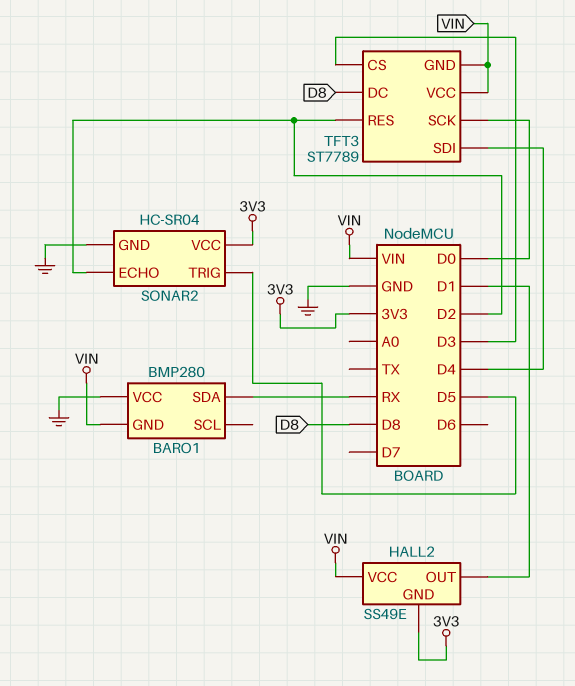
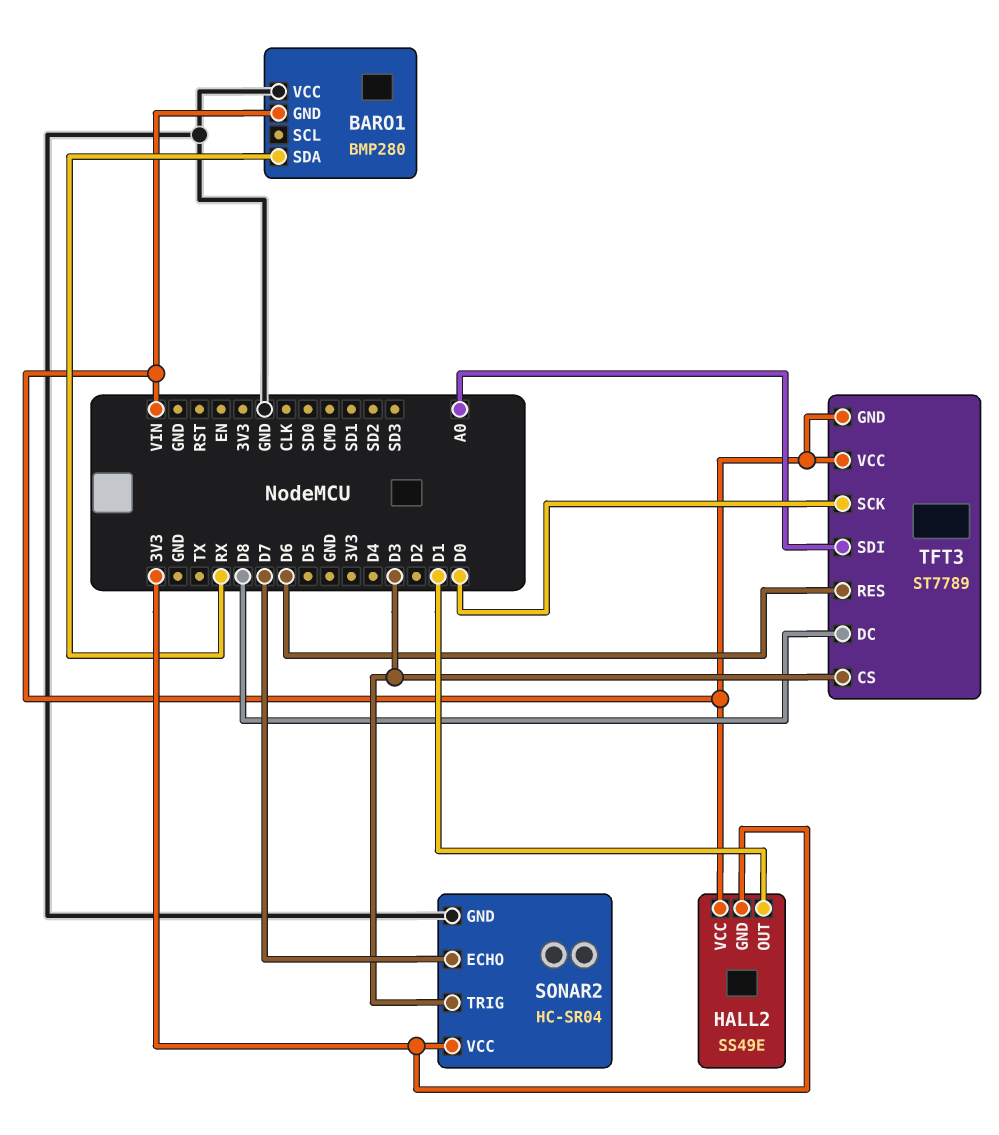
SONAR2 pin ECHO: D2 -> D7
SONAR2 pin TRIG: D5 -> D3
TFT3 pin RES: D2 -> D6
TFT3 pin SDI: D4 -> A0

